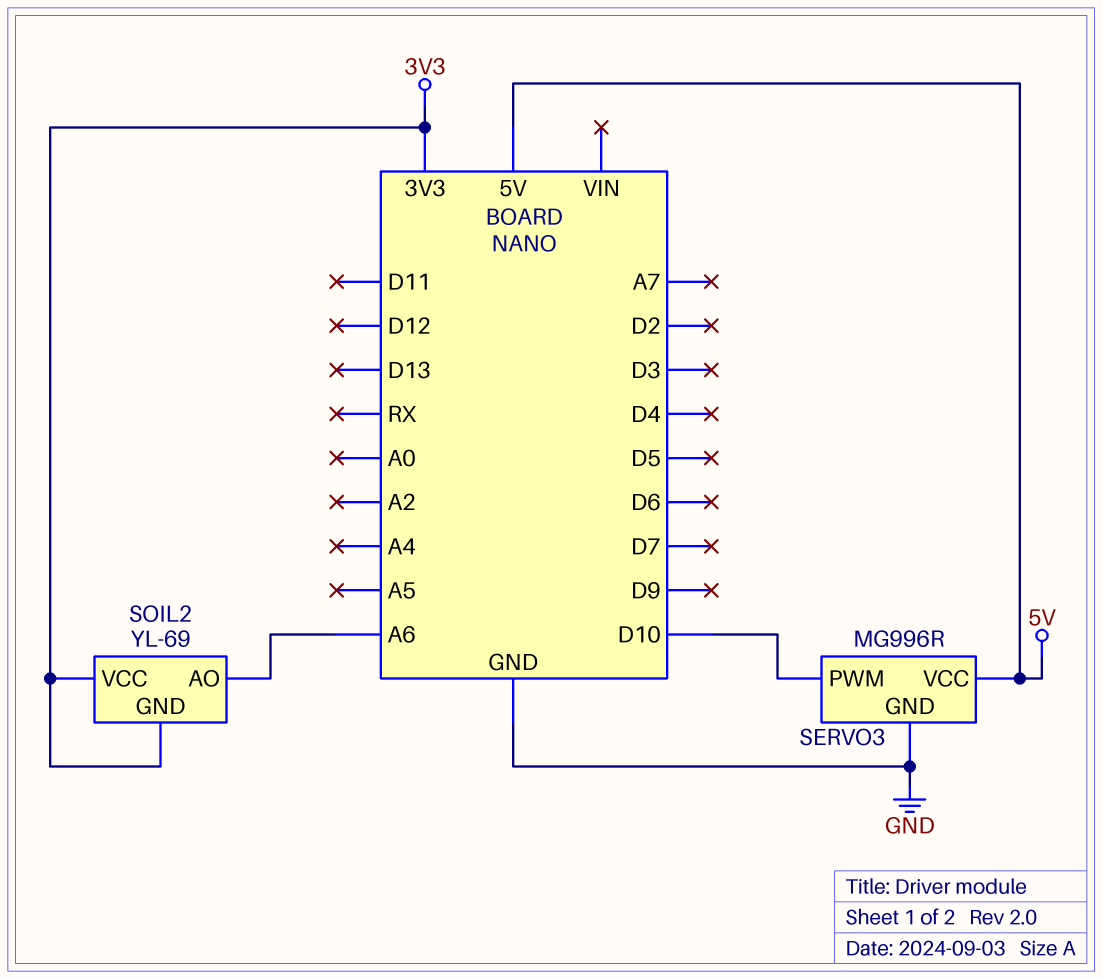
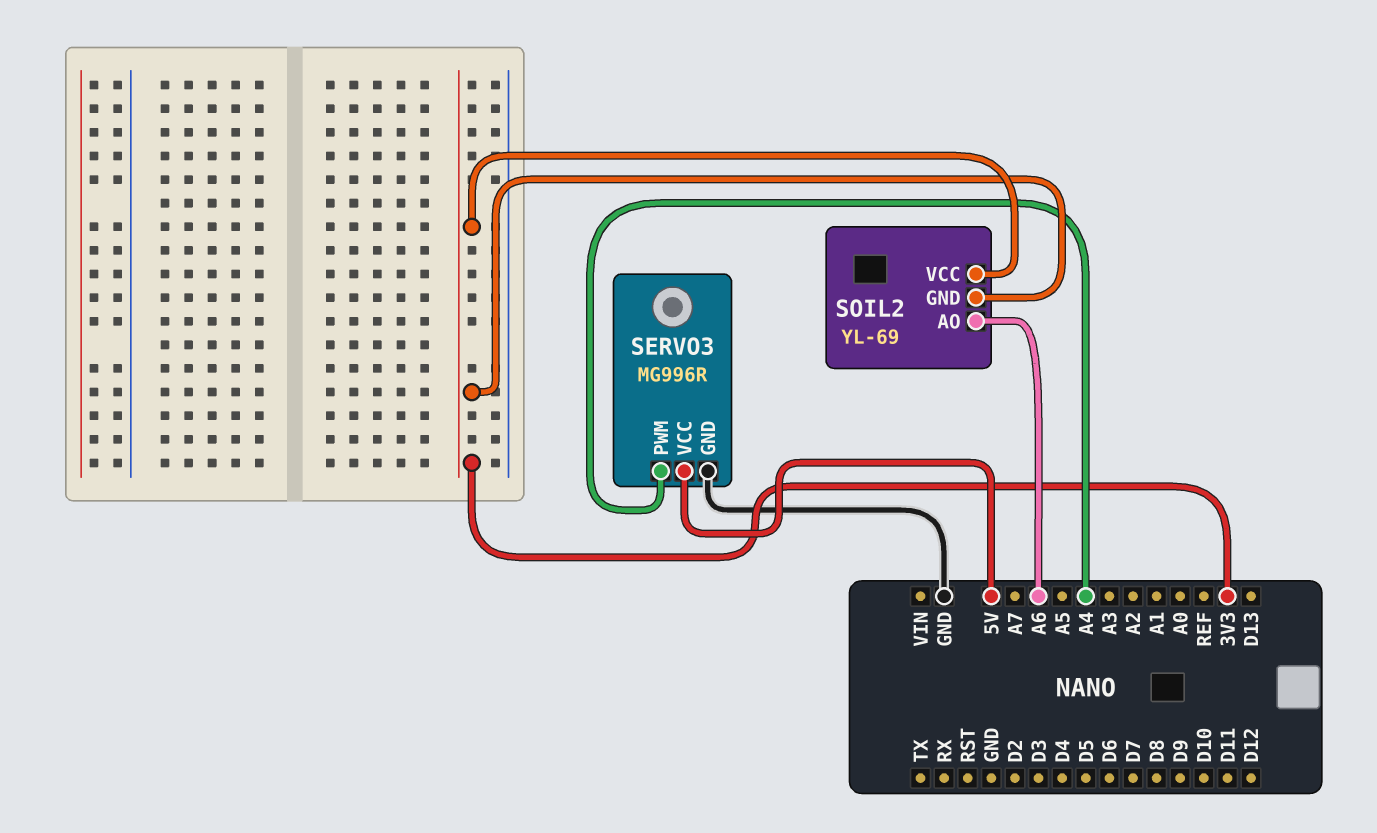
SERVO3 pin PWM: D10 -> A4

